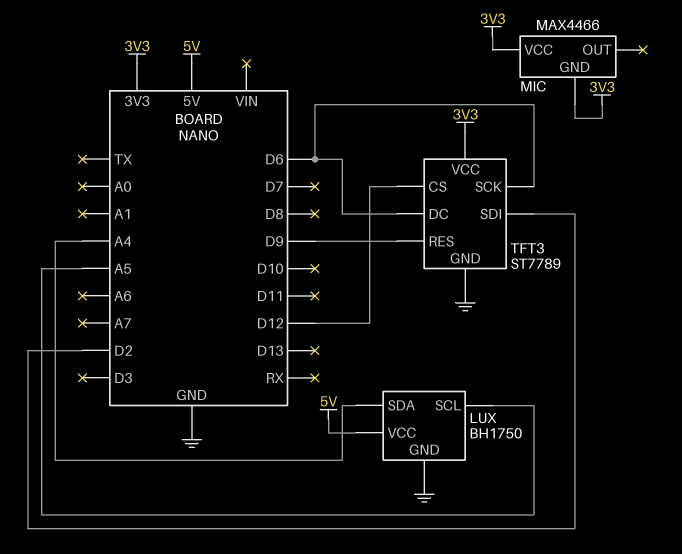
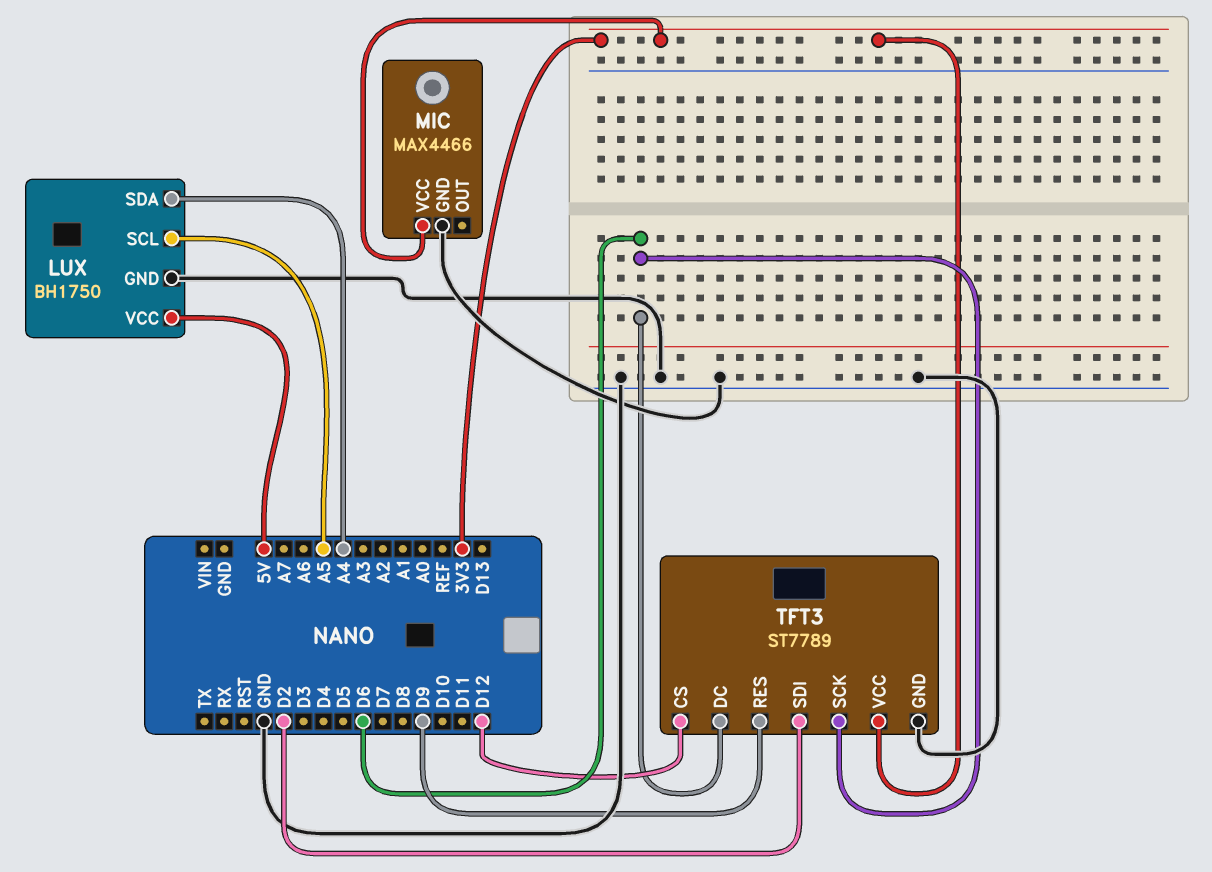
MIC pin GND: 3V3 -> GND

